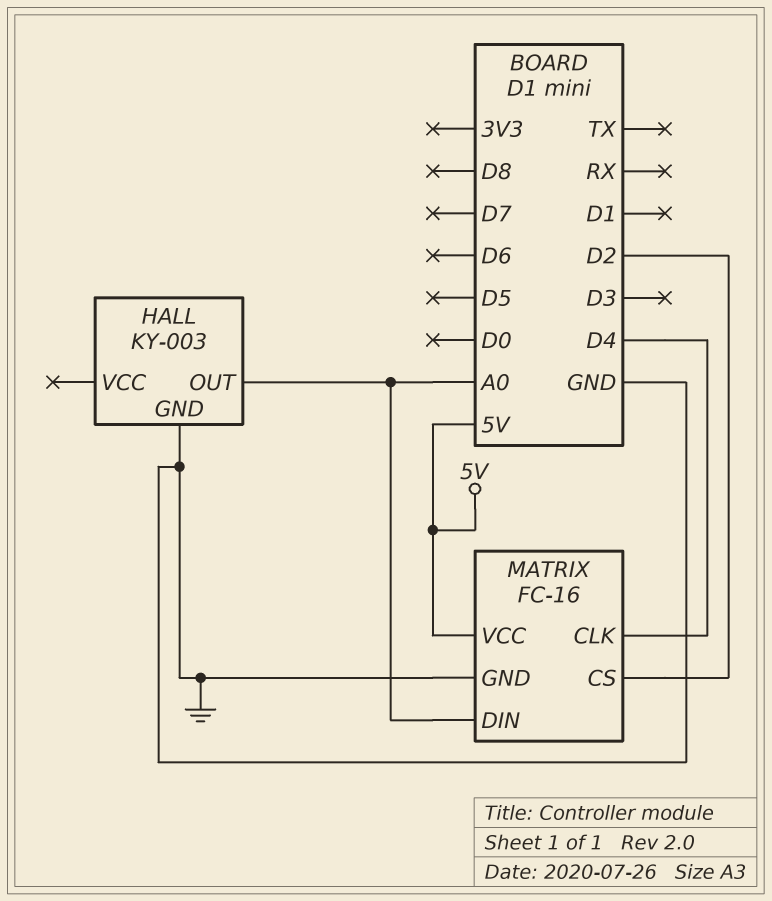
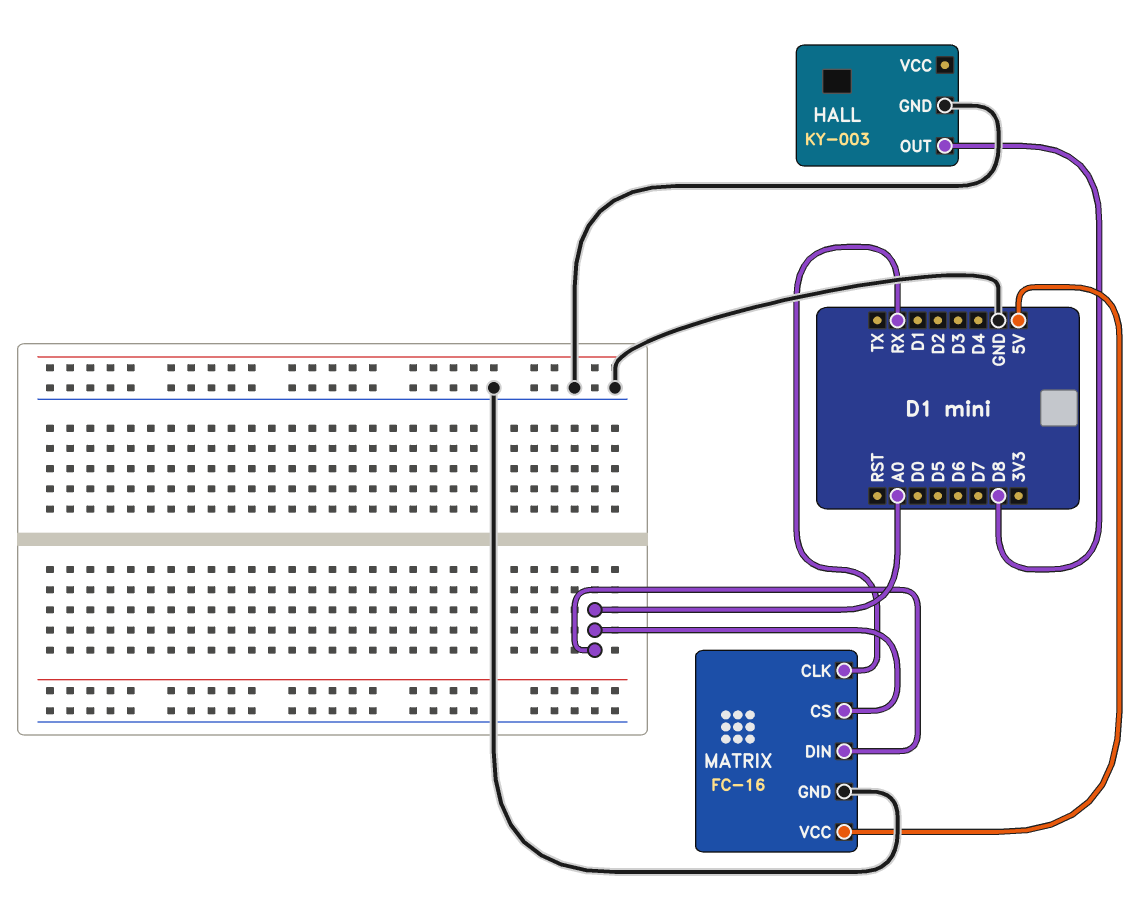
HALL pin OUT: A0 -> D8
MATRIX pin CLK: D4 -> RX
MATRIX pin CS: D2 -> A0

